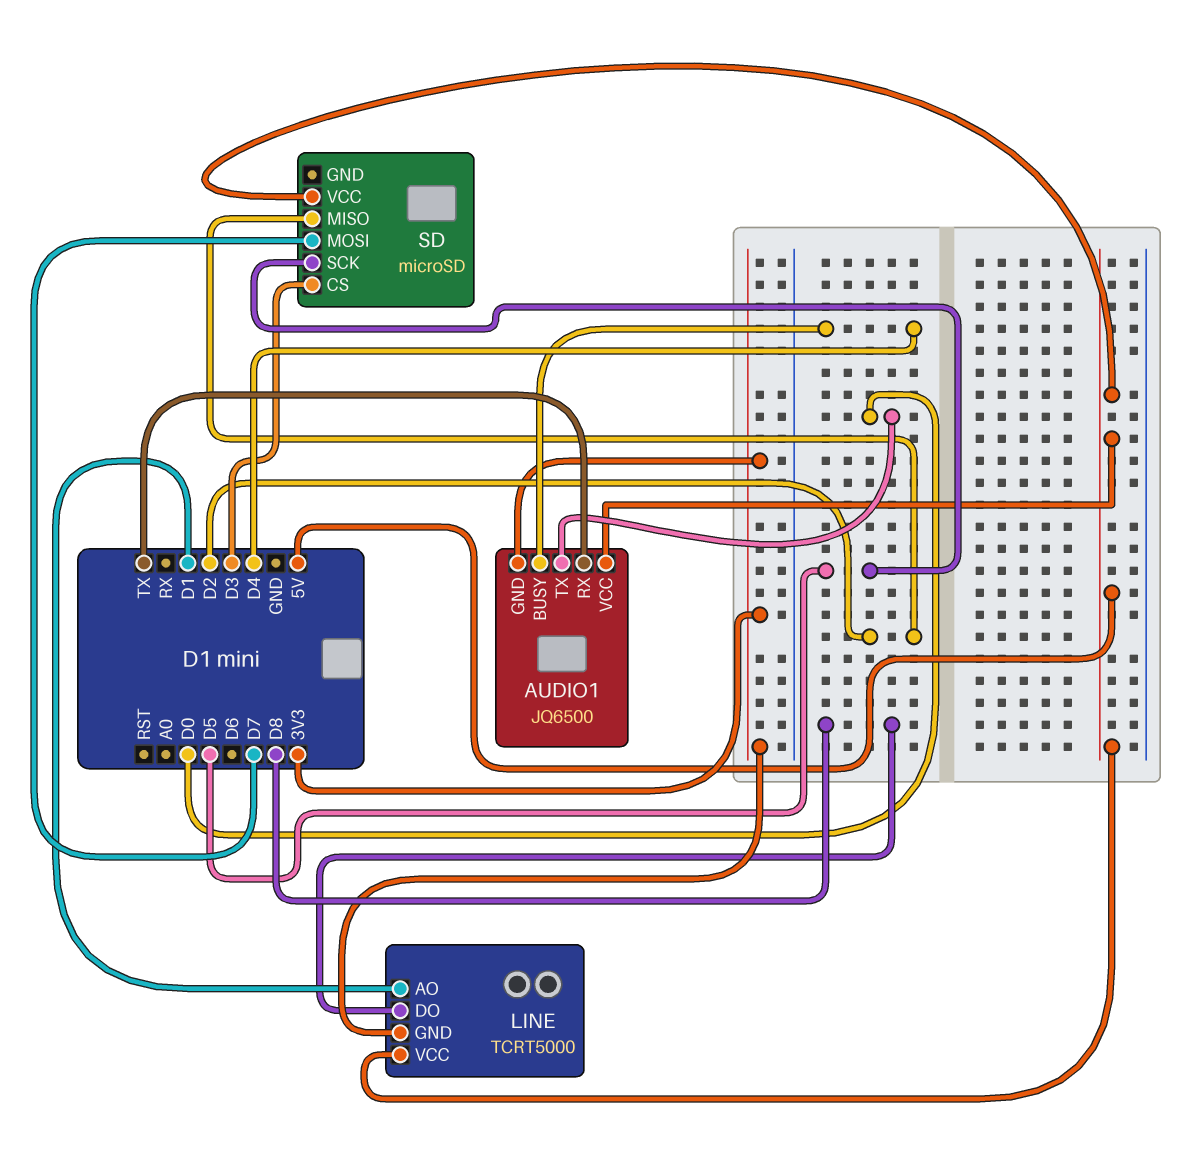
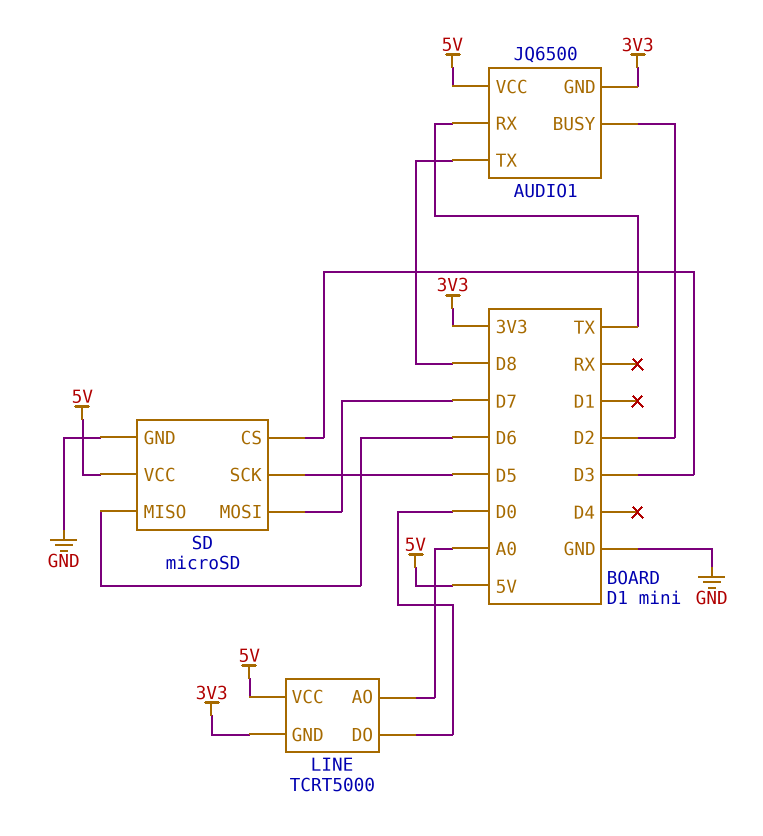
AUDIO1 pin BUSY: D4 -> D2
AUDIO1 pin TX: D0 -> D8
LINE pin AO: D1 -> A0
LINE pin DO: D8 -> D0
SD pin GND: none -> GND
SD pin MISO: D2 -> D6

